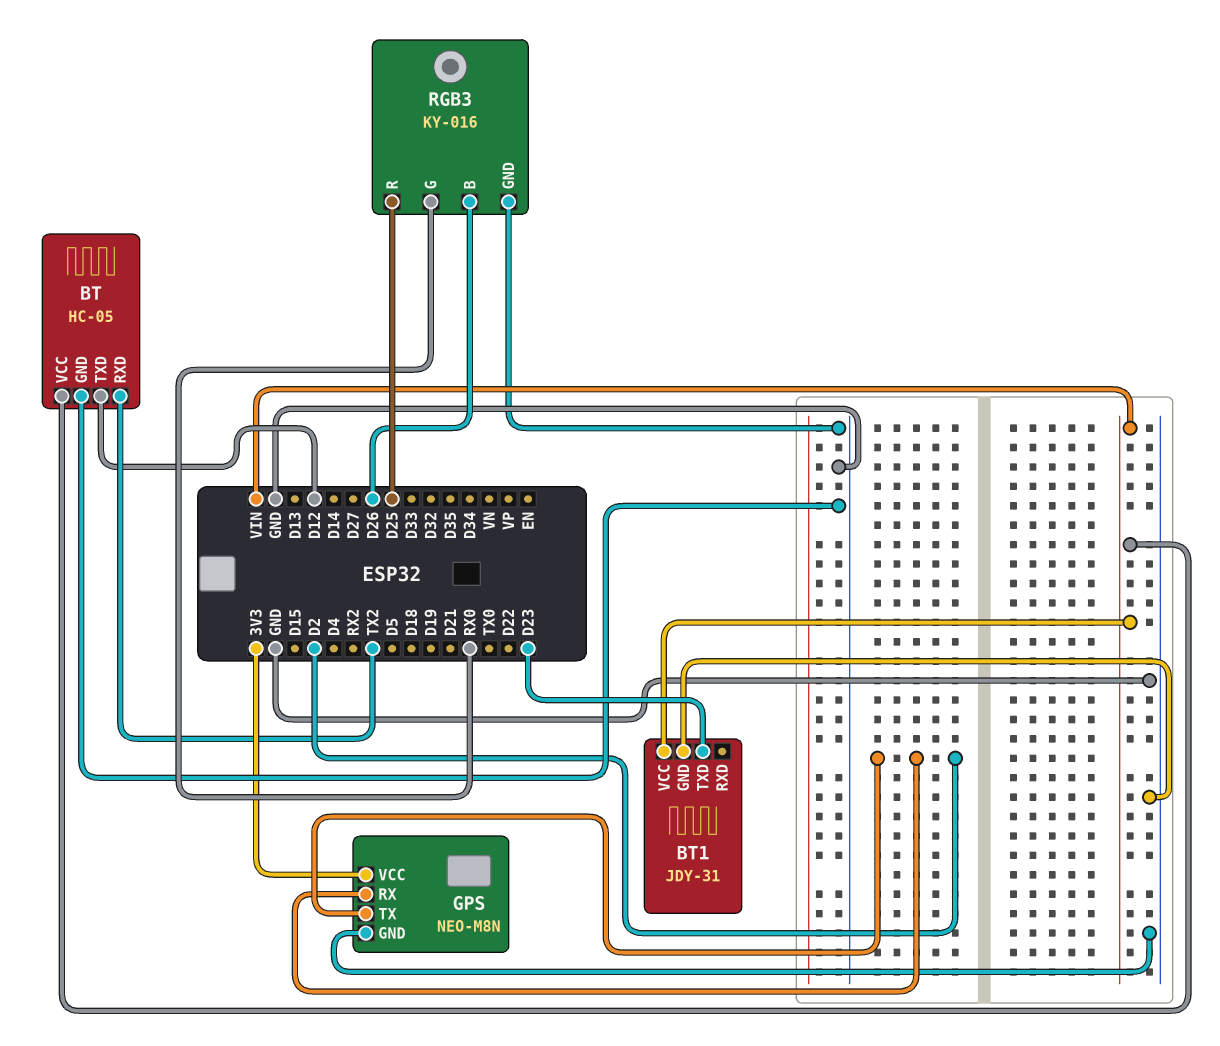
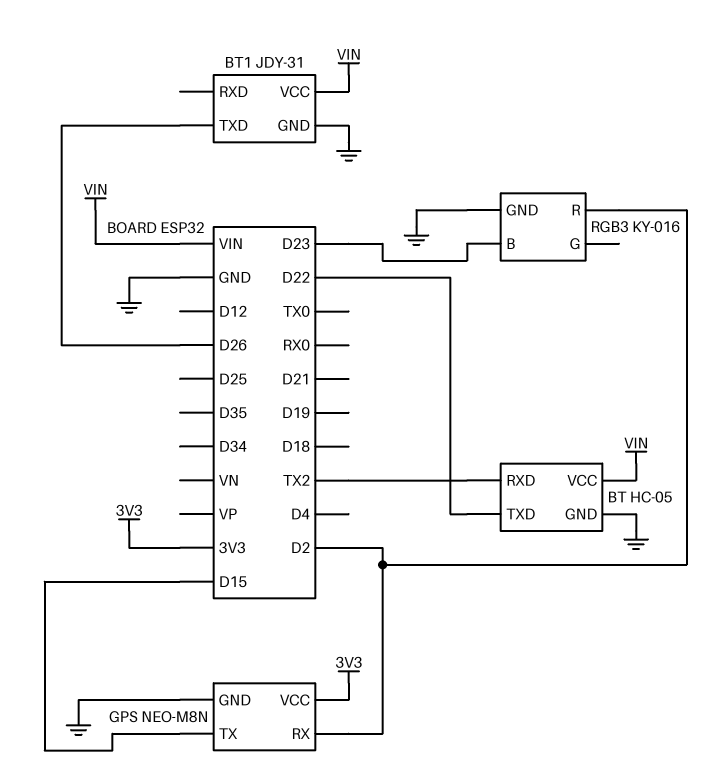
BT pin TXD: D12 -> D22
BT1 pin TXD: D23 -> D26
GPS pin TX: D2 -> D15
RGB3 pin B: D26 -> D23
RGB3 pin G: RX0 -> none
RGB3 pin R: D25 -> D2

